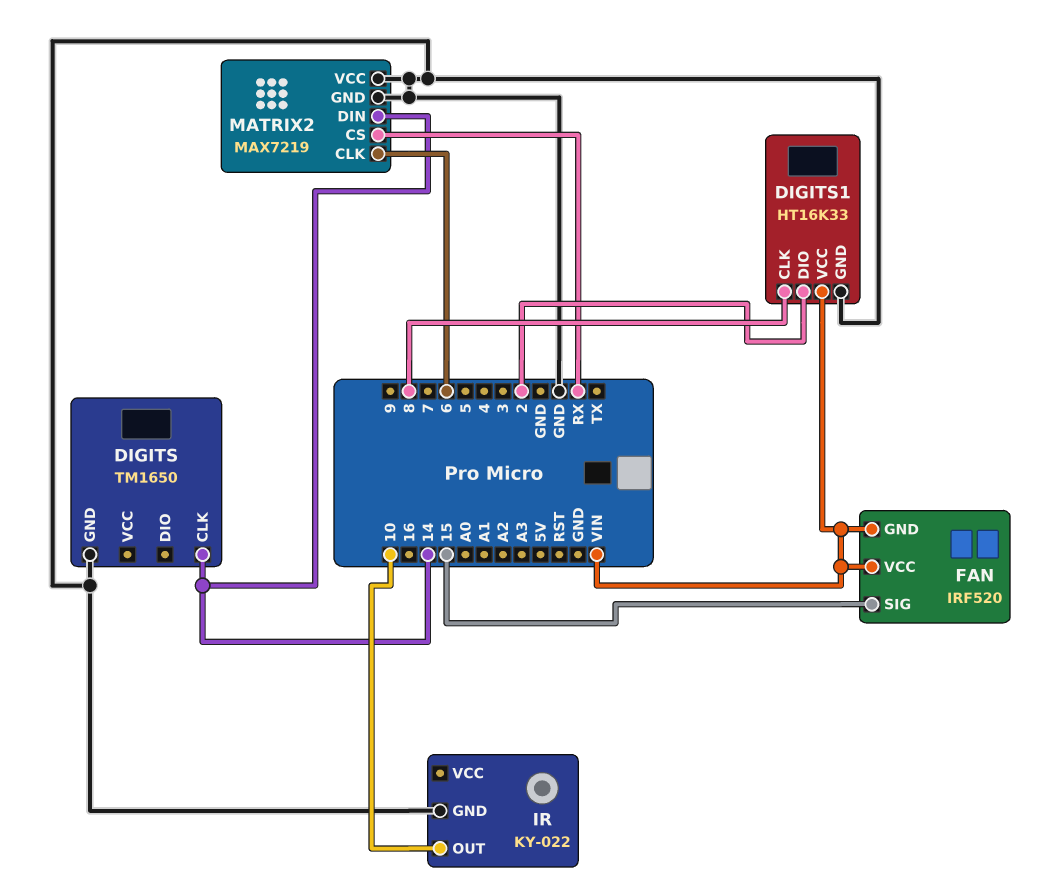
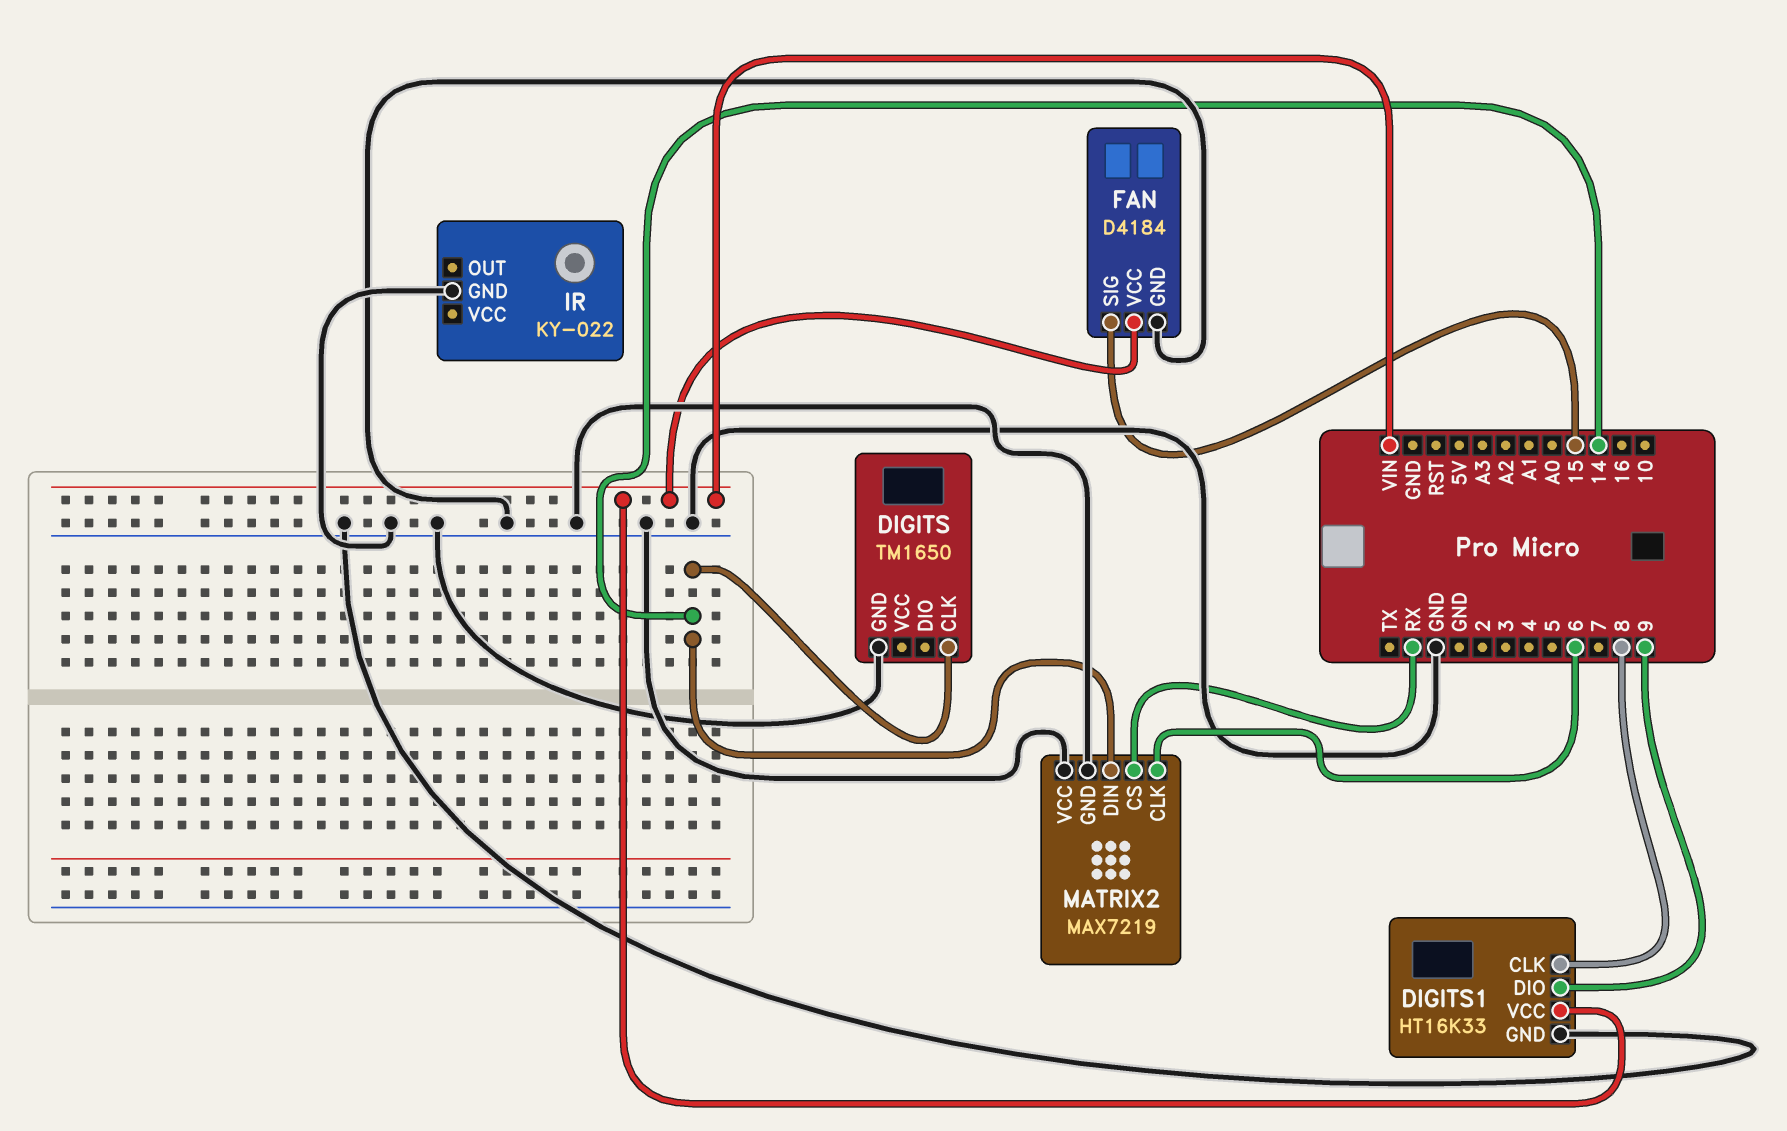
DIGITS1 pin DIO: 2 -> 9
FAN: IRF520 -> D4184
FAN pin GND: VIN -> GND
IR pin OUT: 10 -> none

